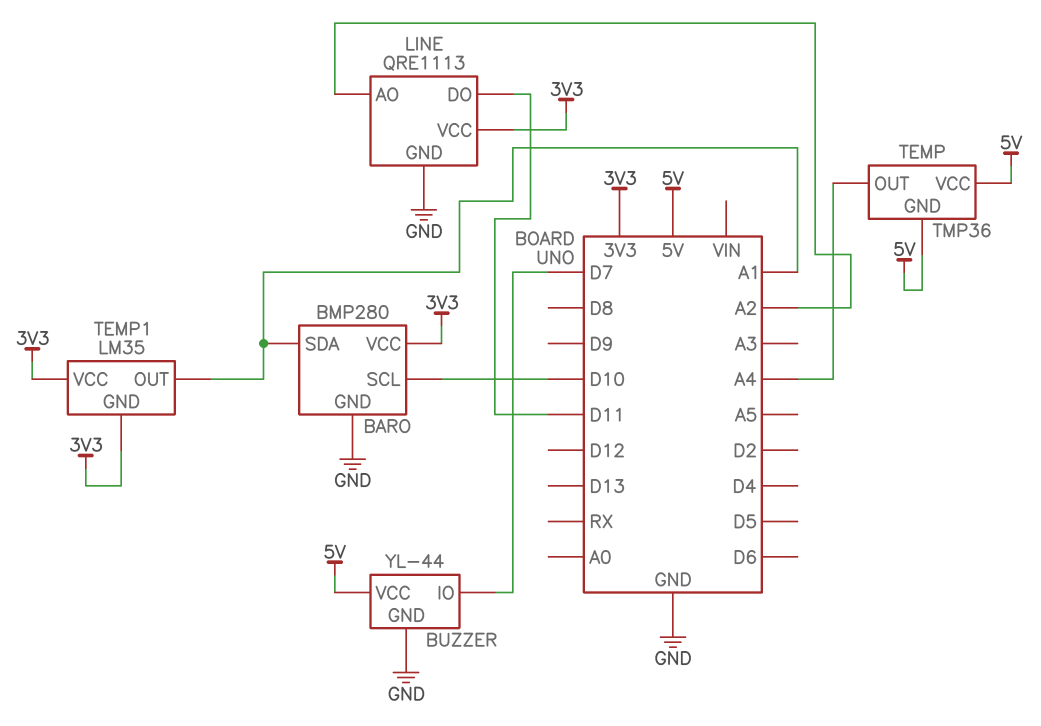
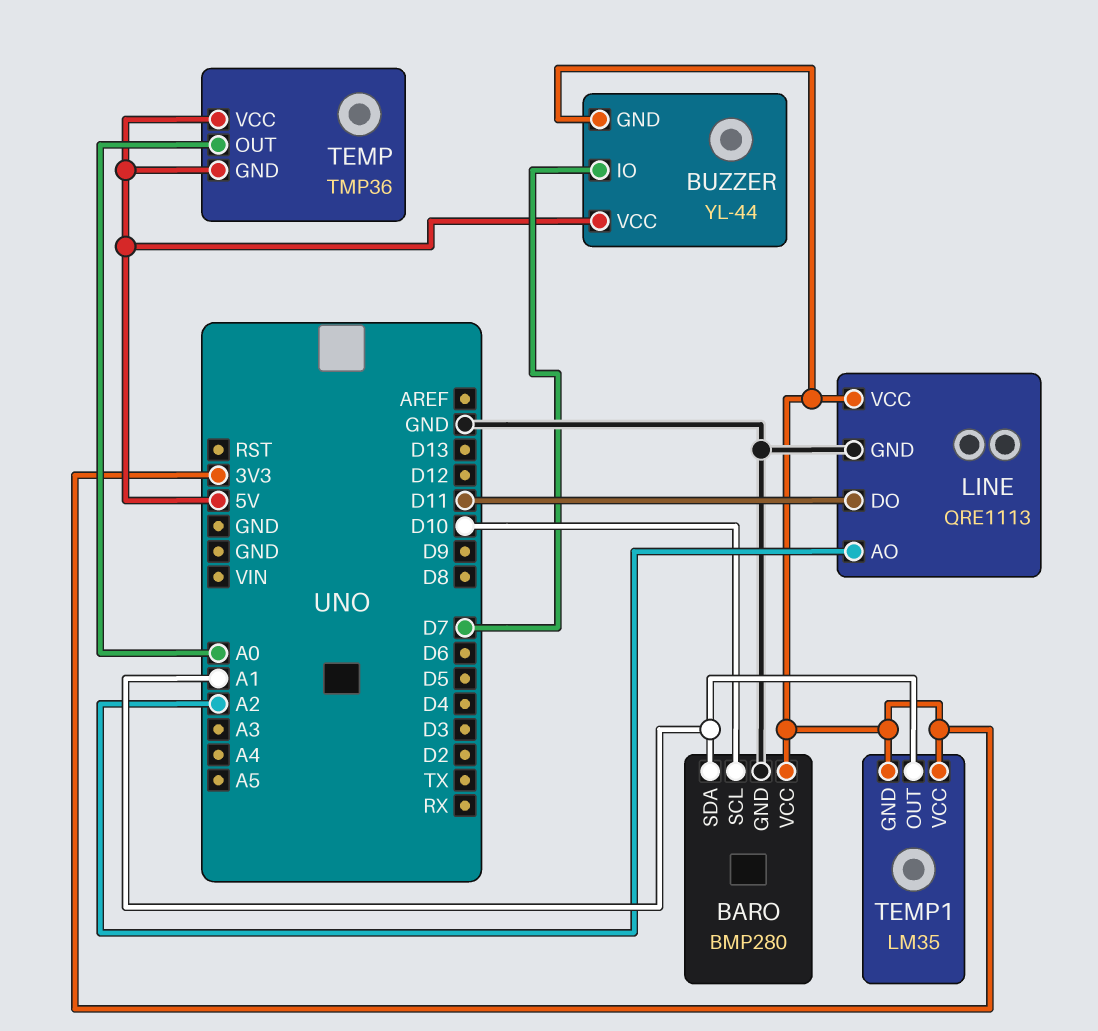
BUZZER pin GND: GND -> 3V3
TEMP pin OUT: A4 -> A0

